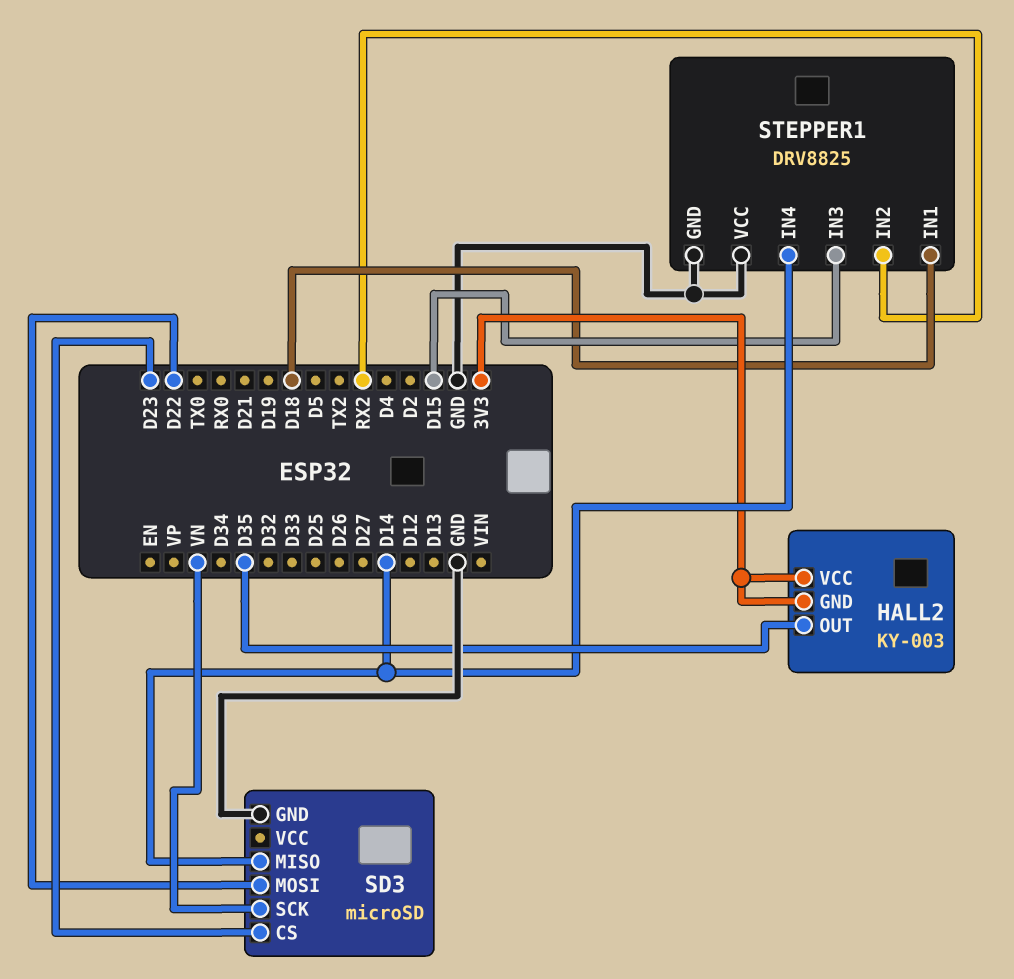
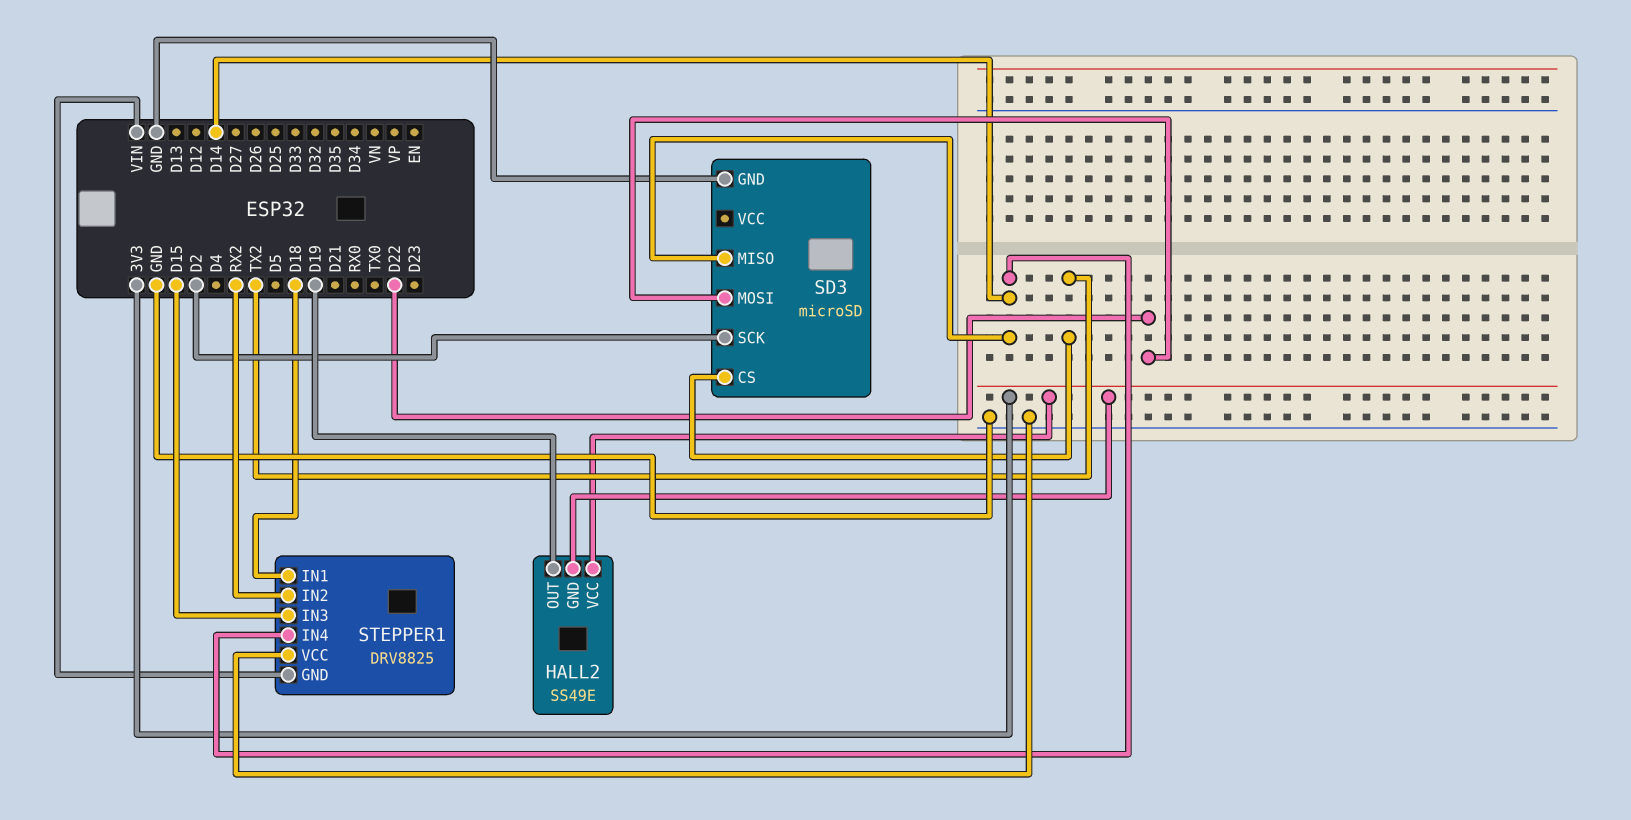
HALL2: KY-003 -> SS49E
HALL2 pin OUT: D35 -> D19
SD3 pin CS: D23 -> TX2
SD3 pin SCK: VN -> D2
STEPPER1 pin GND: GND -> VIN

